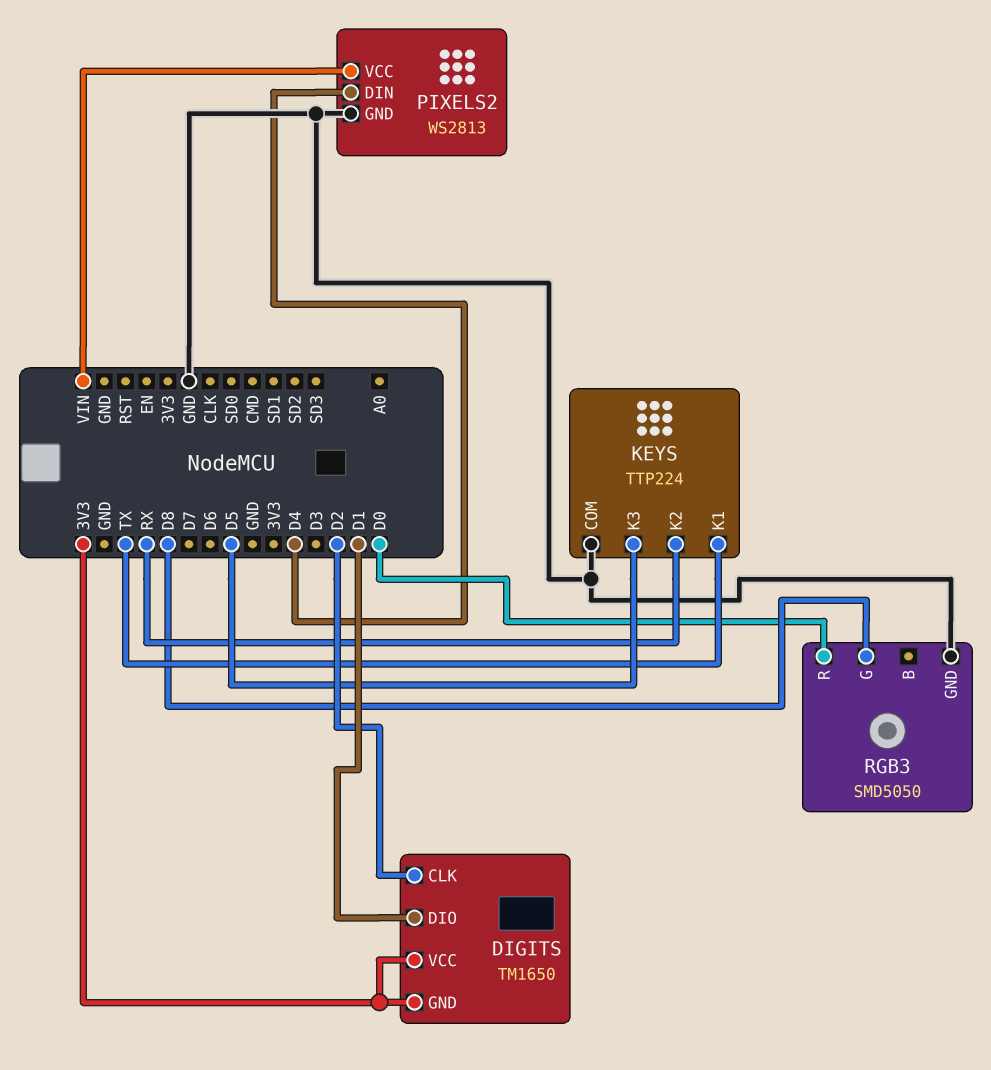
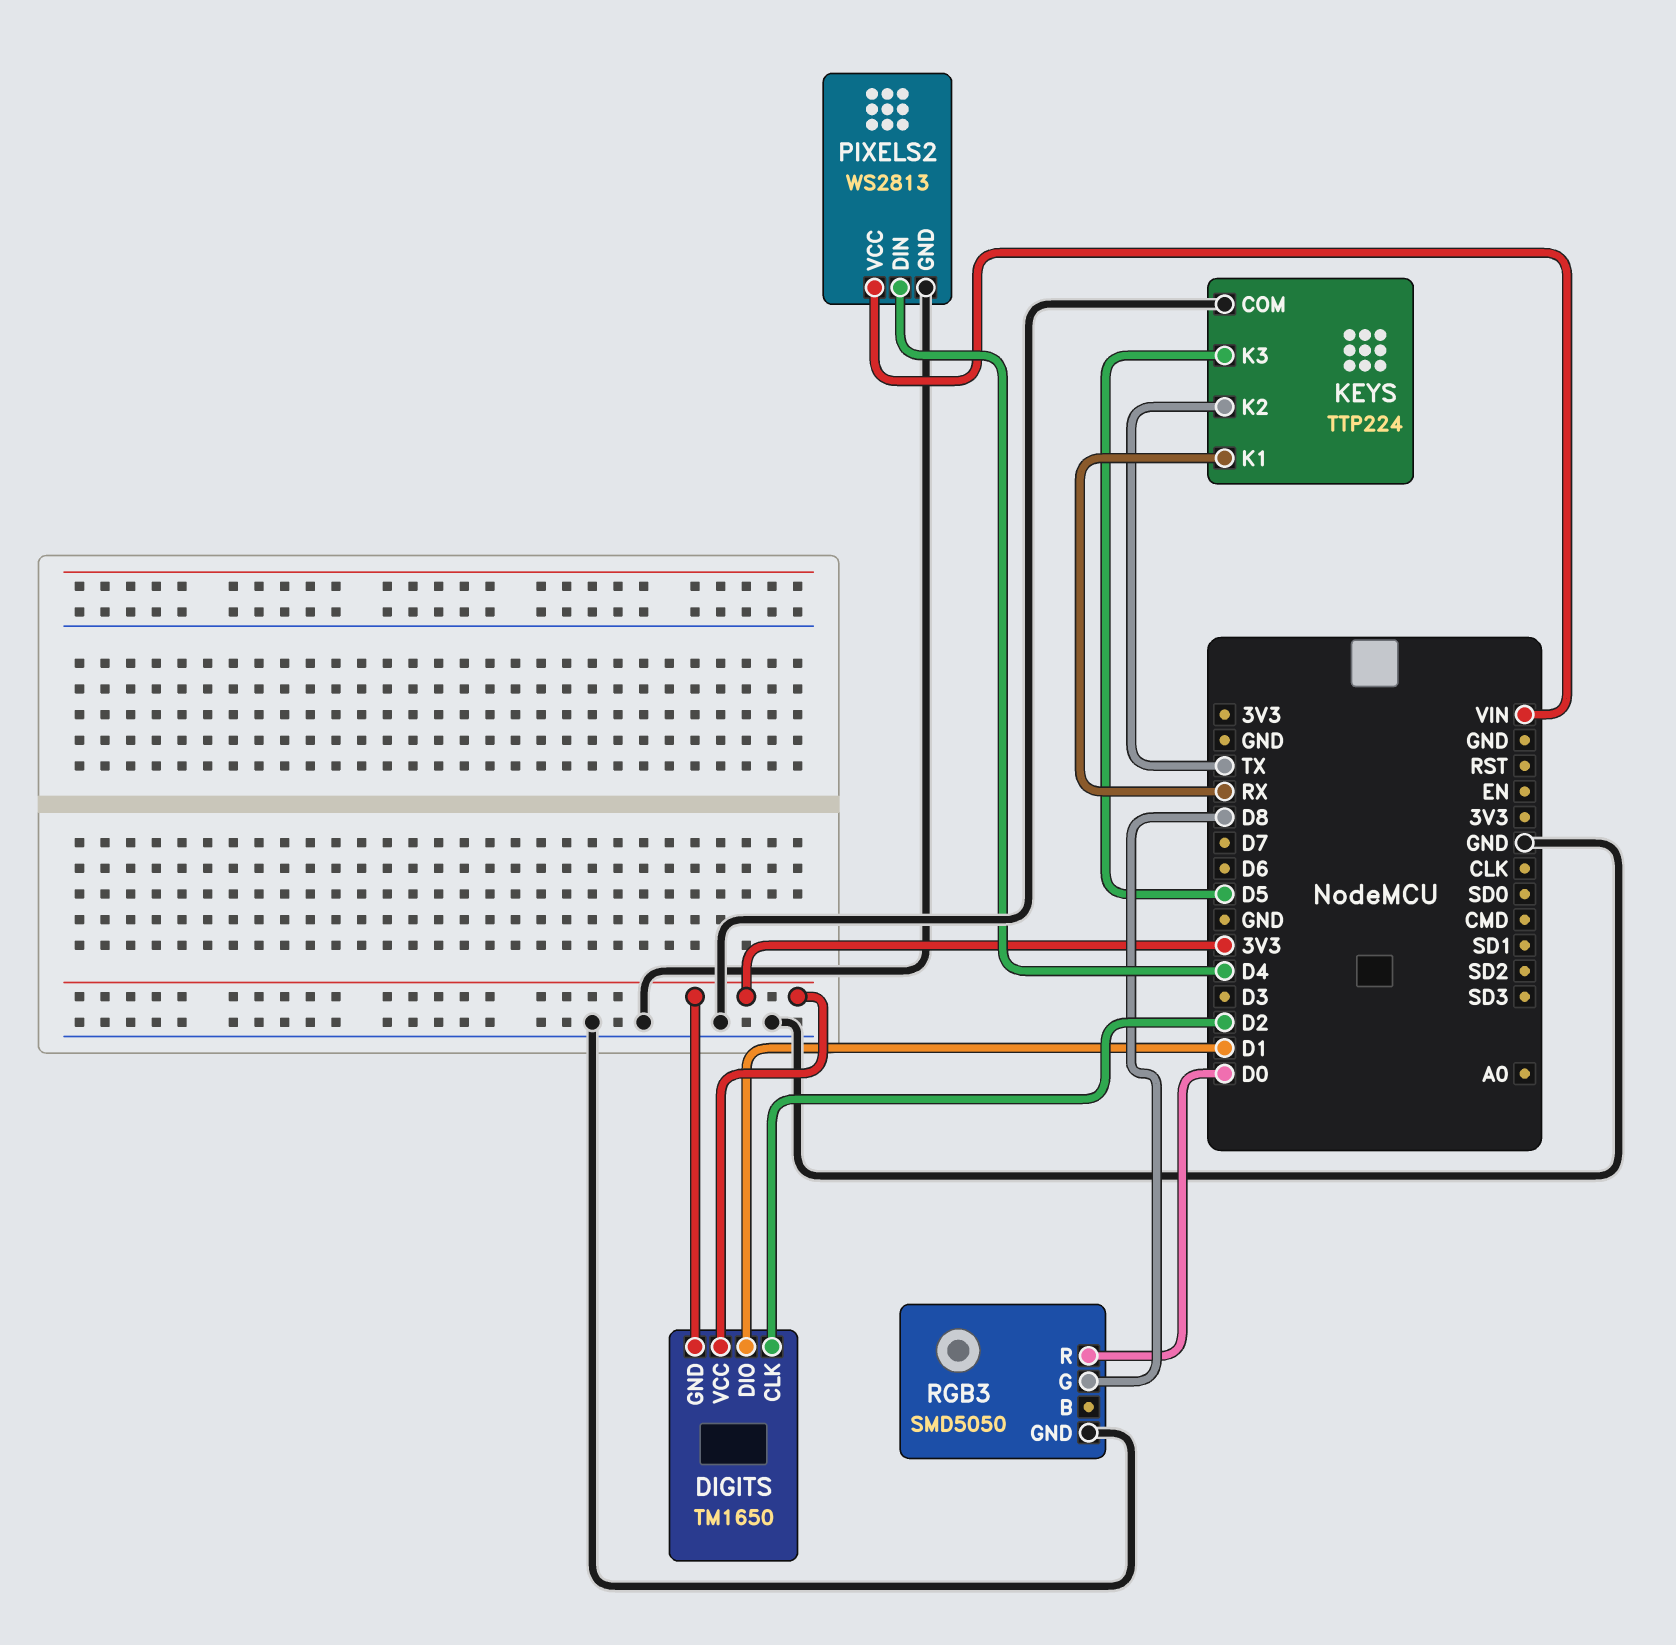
KEYS pin K1: TX -> RX
KEYS pin K2: RX -> TX

